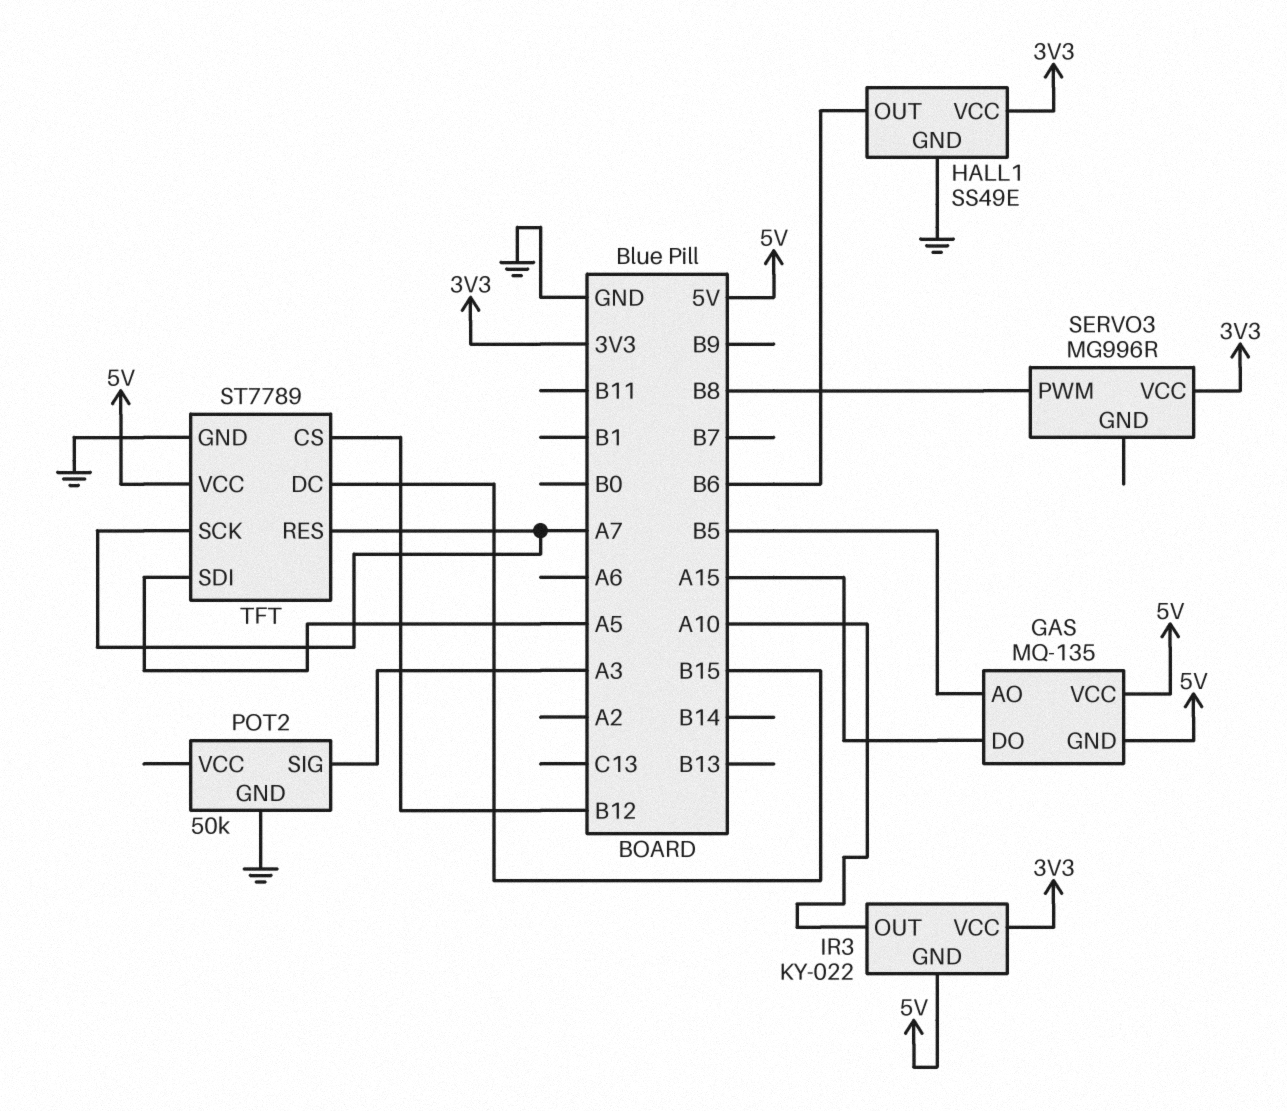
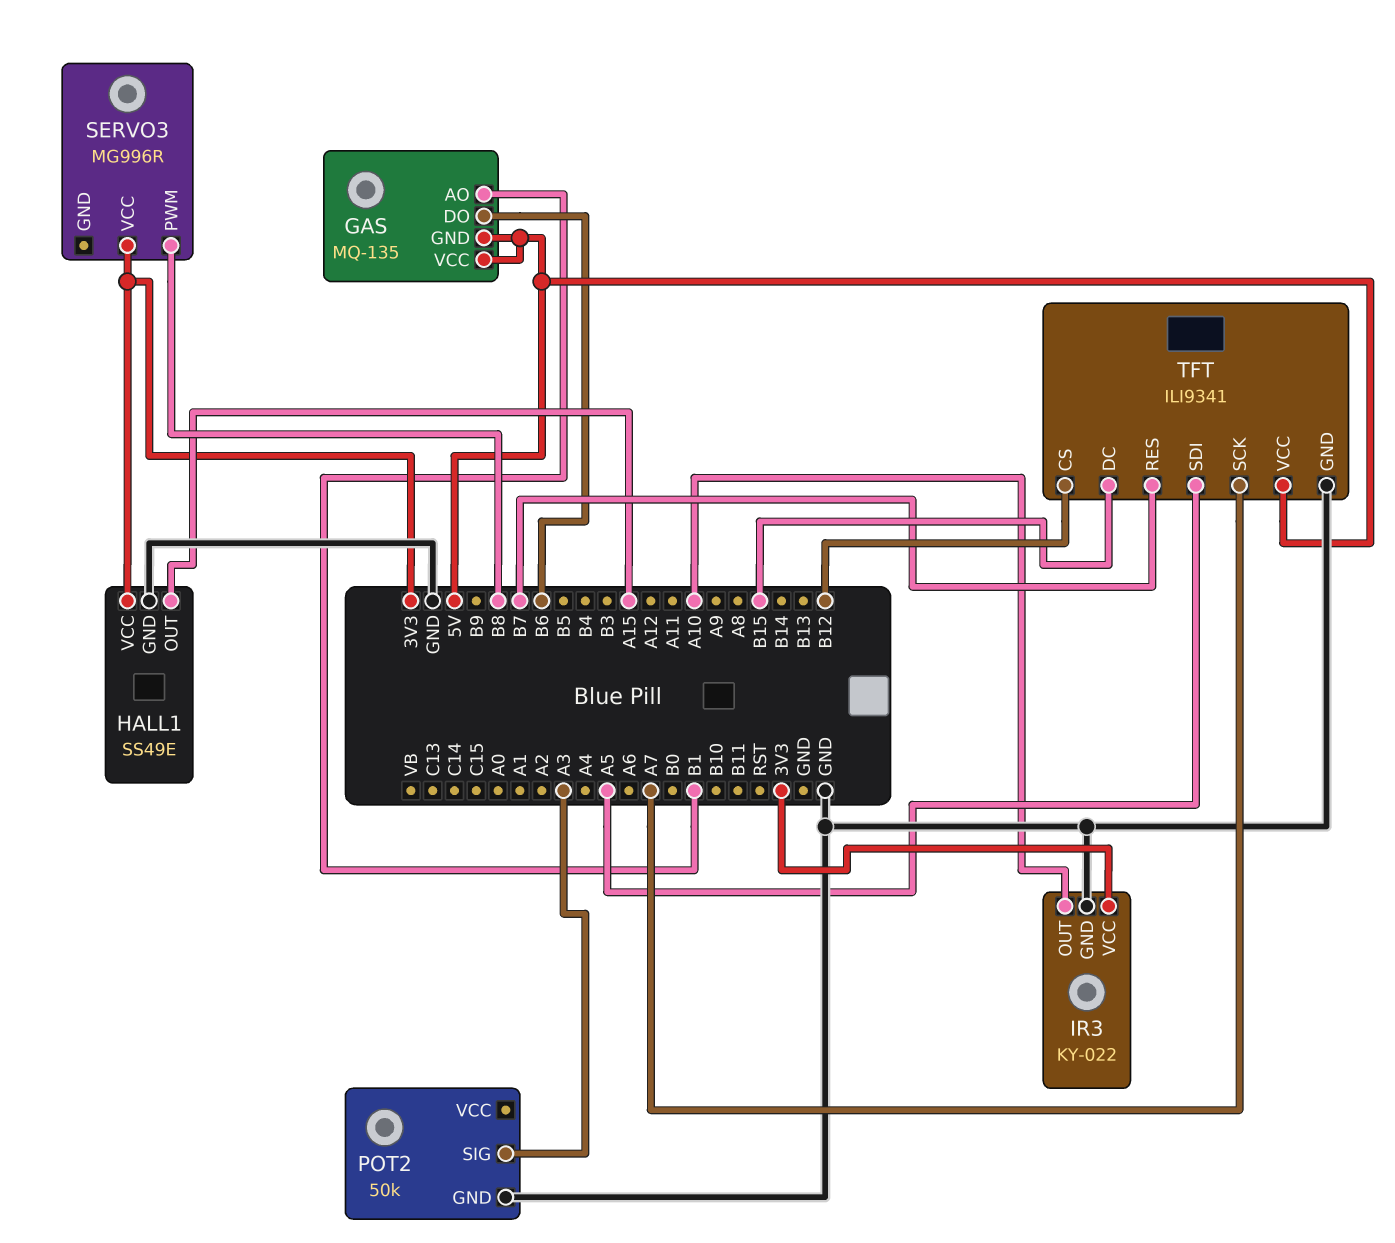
GAS pin AO: B5 -> B1
GAS pin DO: A15 -> B6
HALL1 pin OUT: B6 -> A15
IR3 pin GND: 5V -> GND
TFT: ST7789 -> ILI9341
TFT pin RES: A7 -> B7

